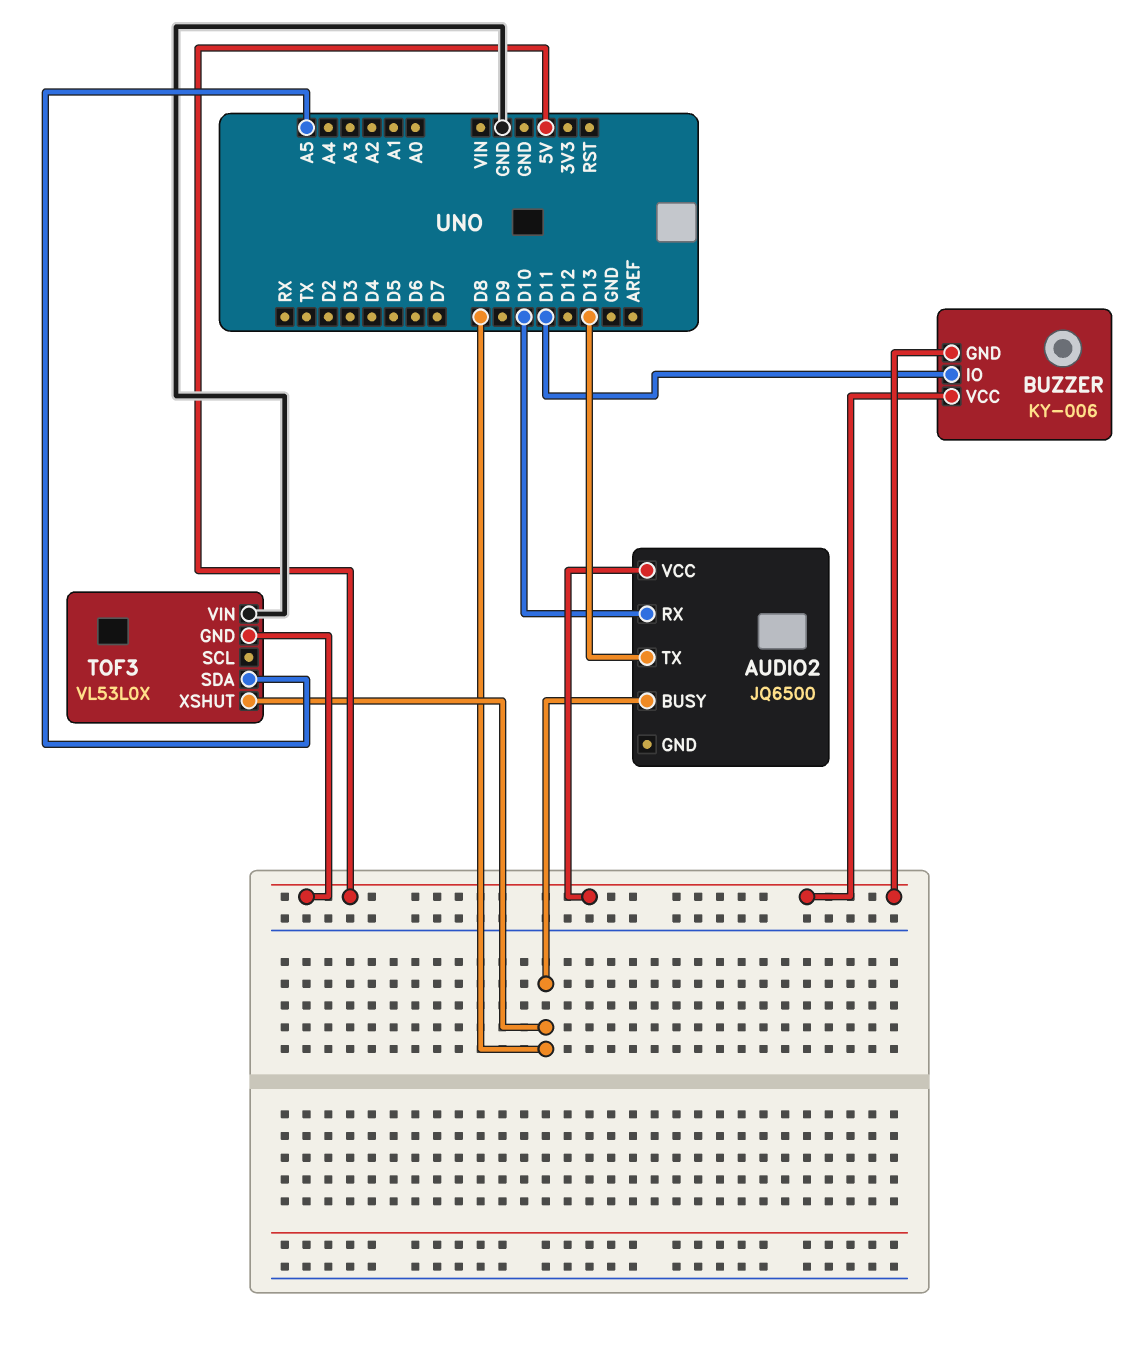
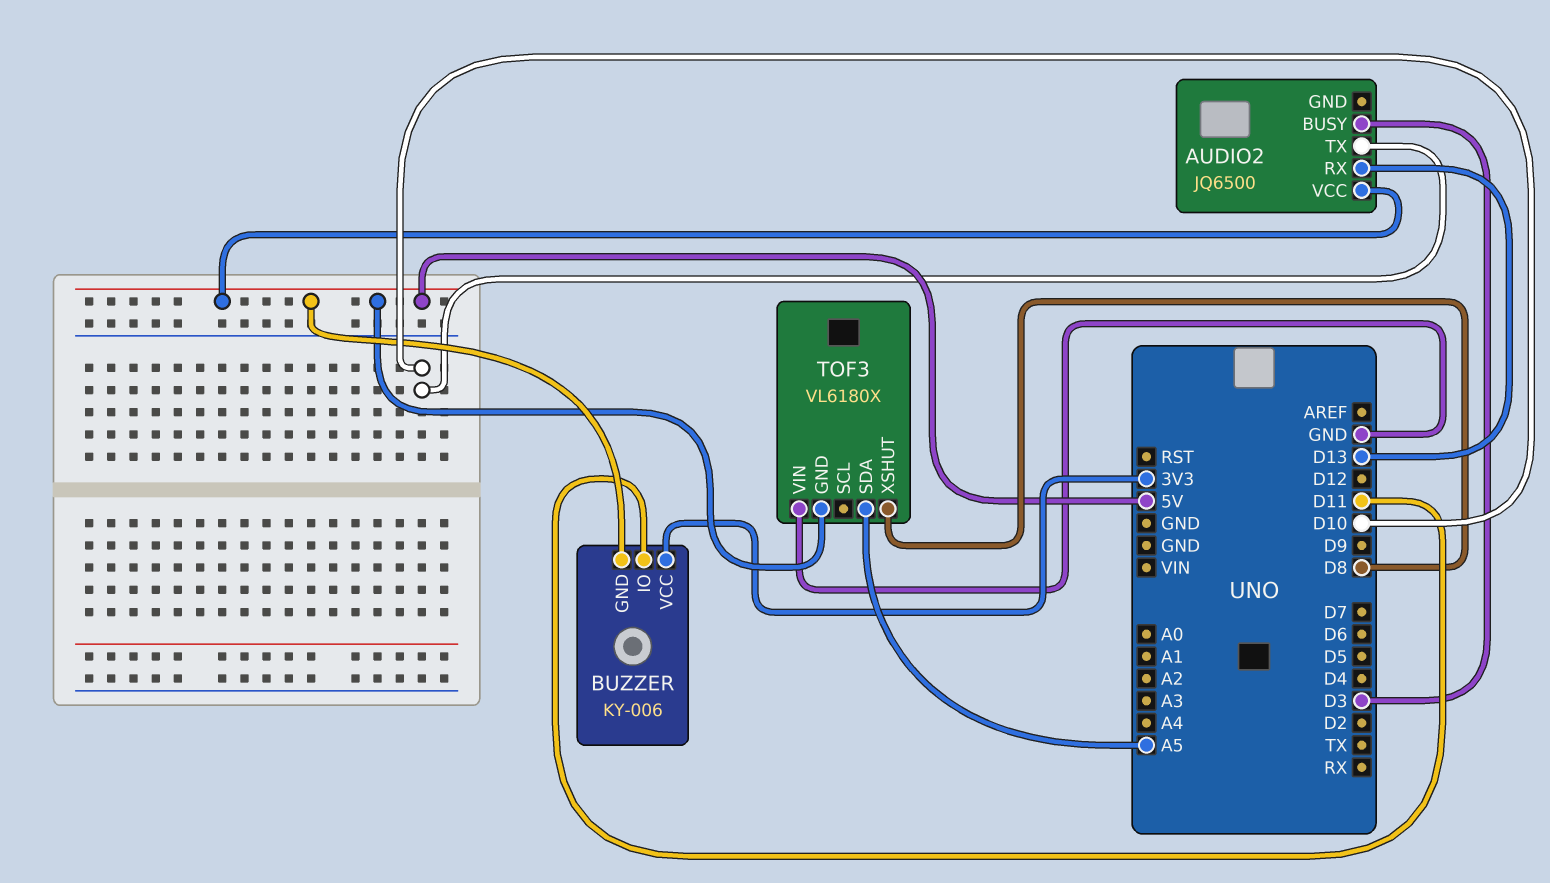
AUDIO2 pin BUSY: D8 -> D3
AUDIO2 pin RX: D10 -> D13
AUDIO2 pin TX: D13 -> D10
BUZZER pin VCC: 5V -> 3V3
TOF3: VL53L0X -> VL6180X

